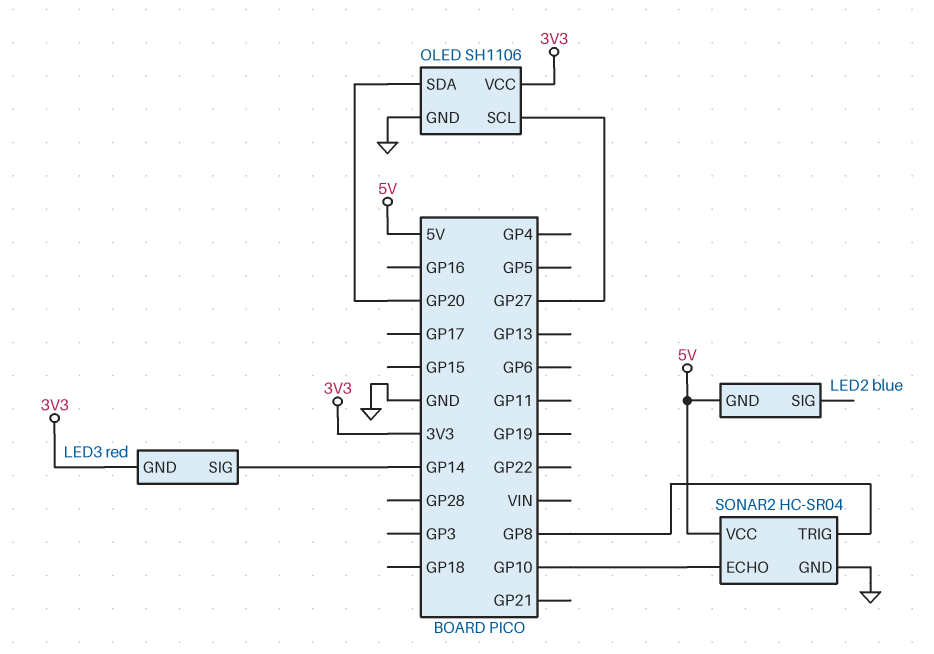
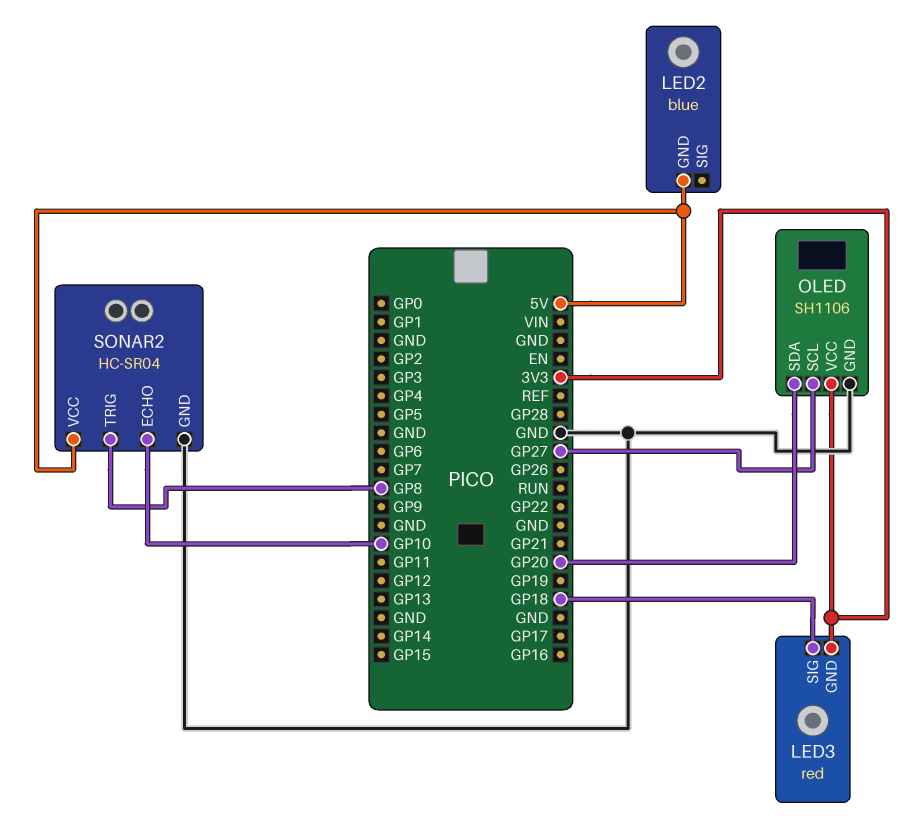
LED3 pin SIG: GP14 -> GP18

